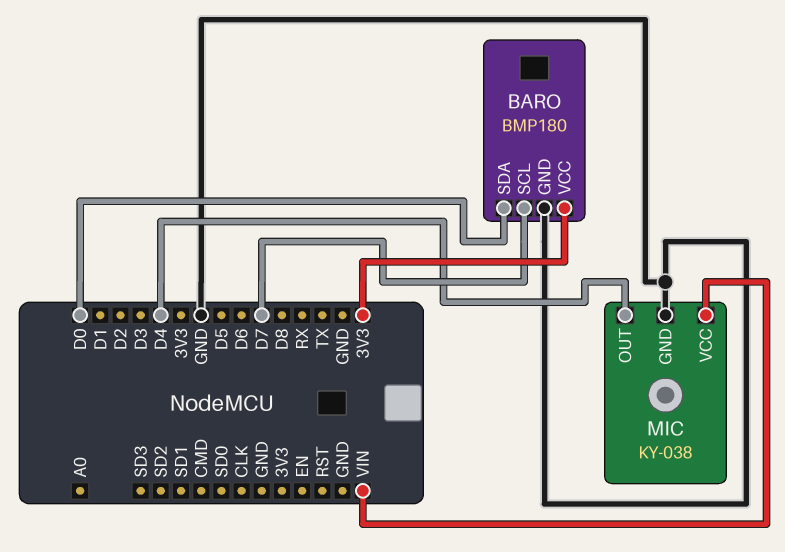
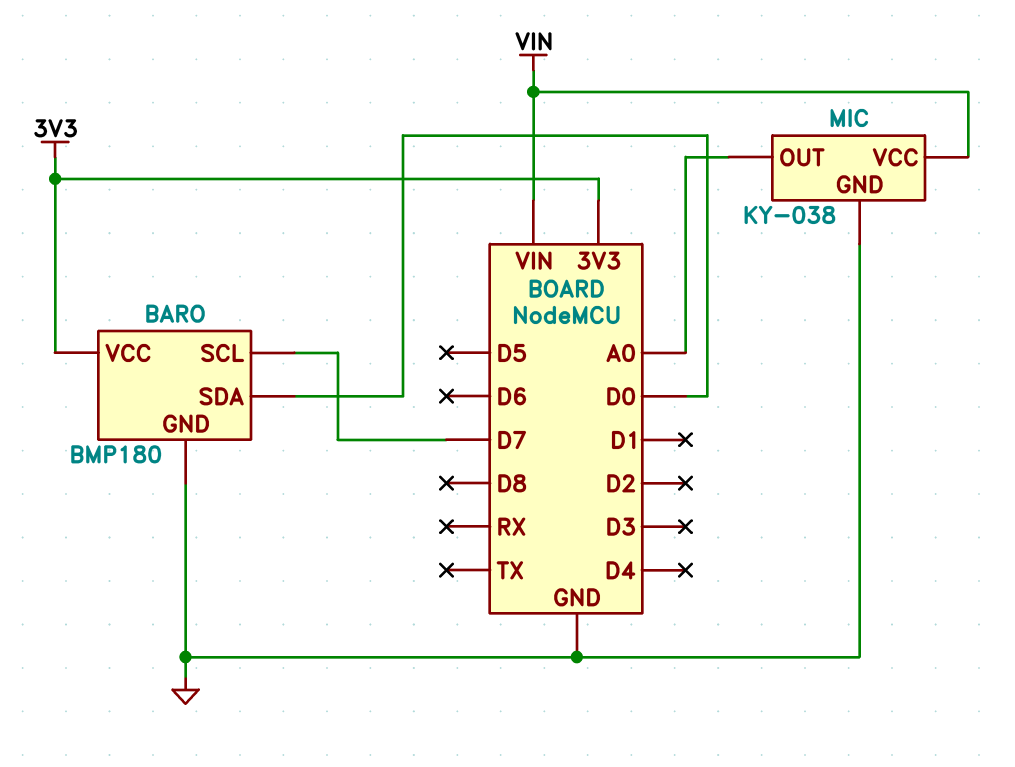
MIC pin OUT: D4 -> A0

